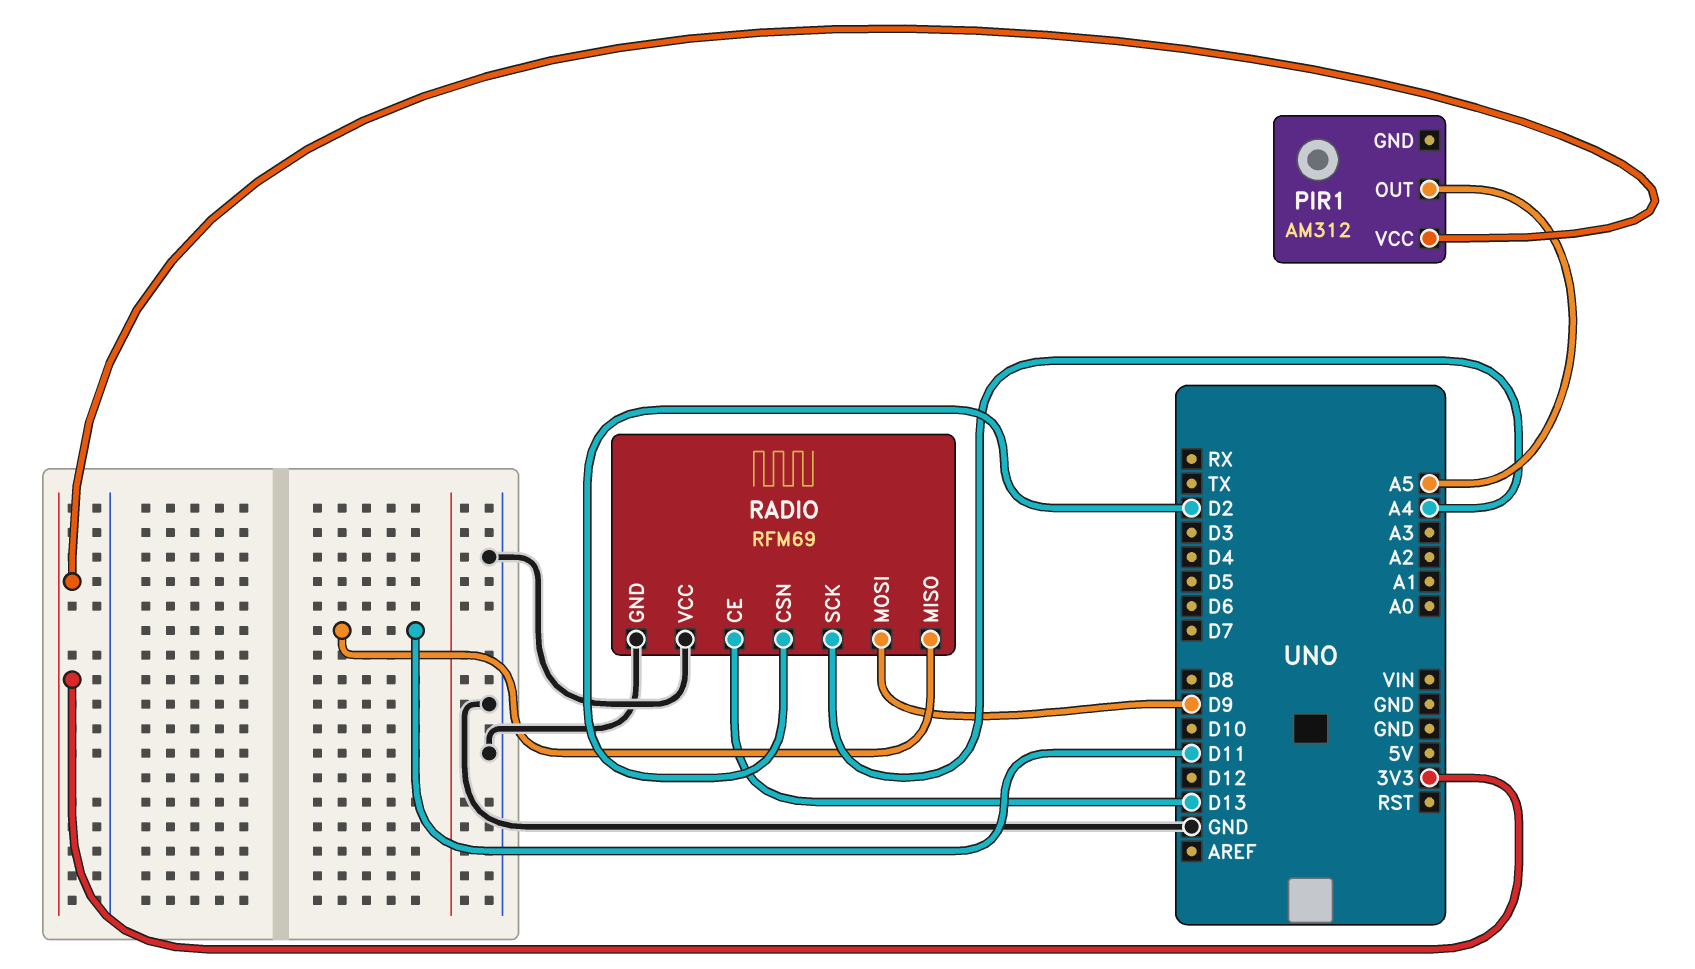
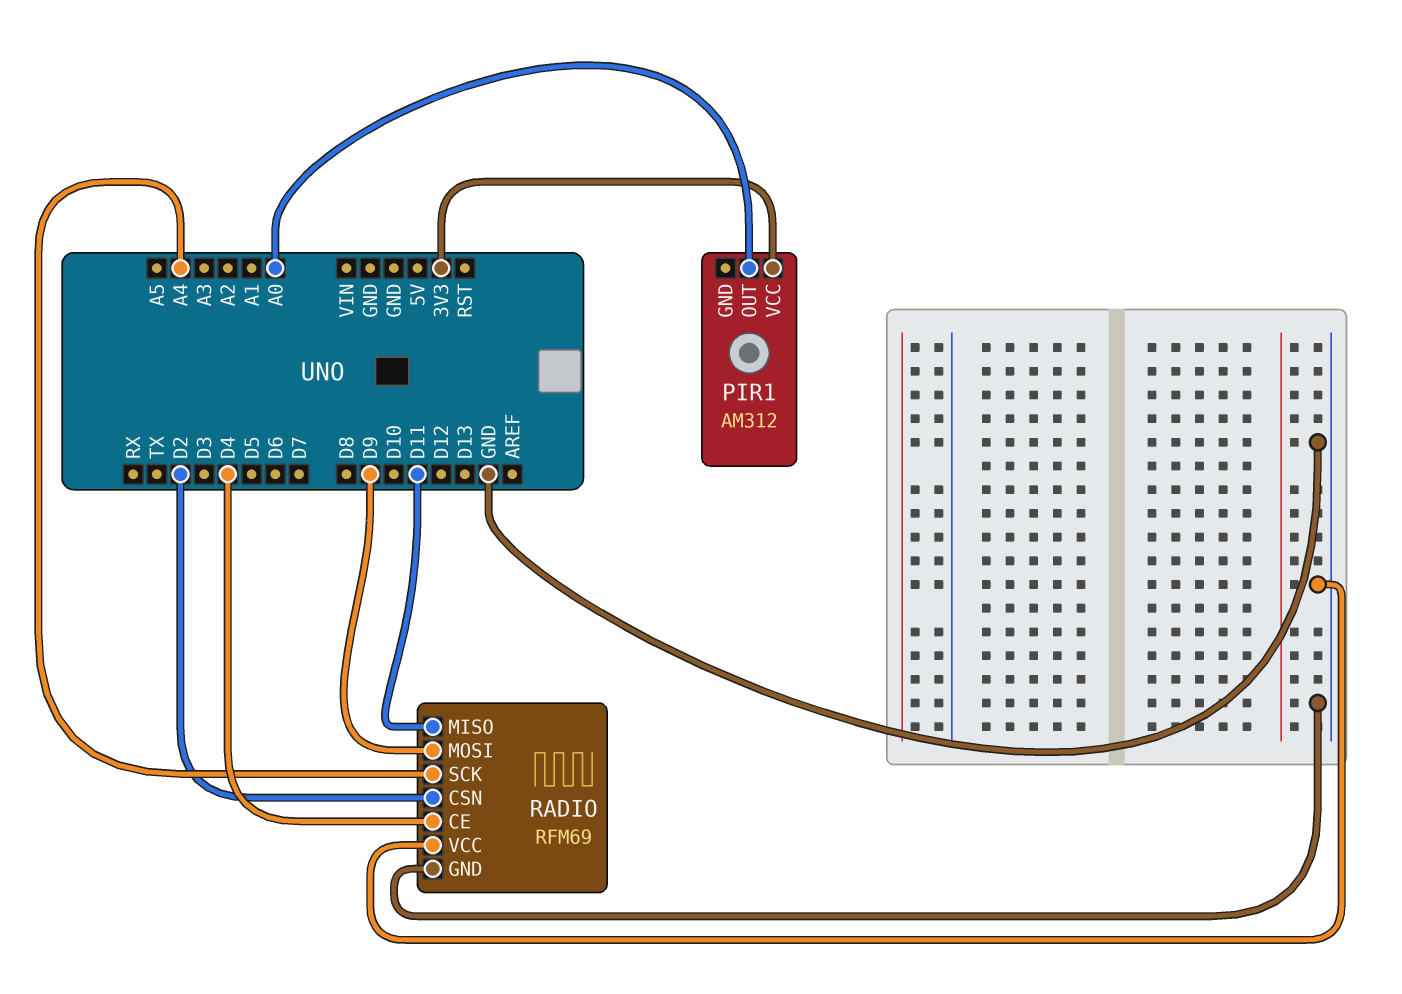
PIR1 pin OUT: A5 -> A0
RADIO pin CE: D13 -> D4

